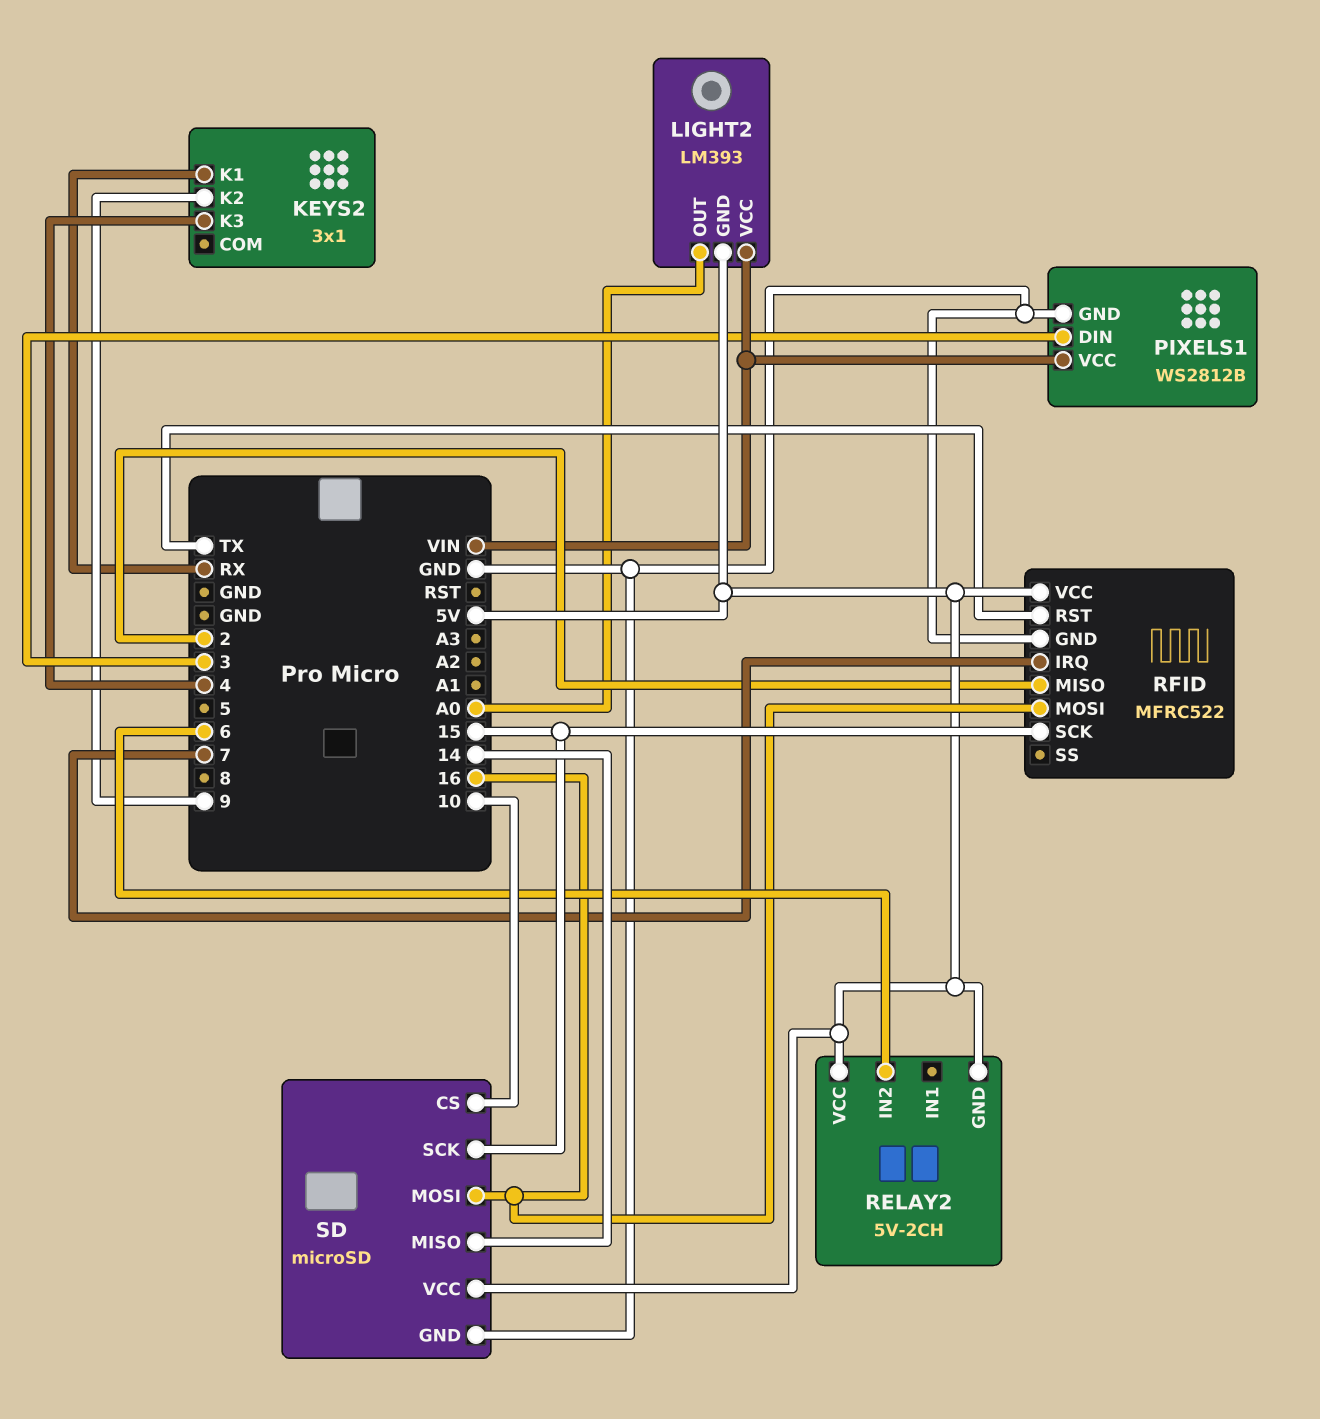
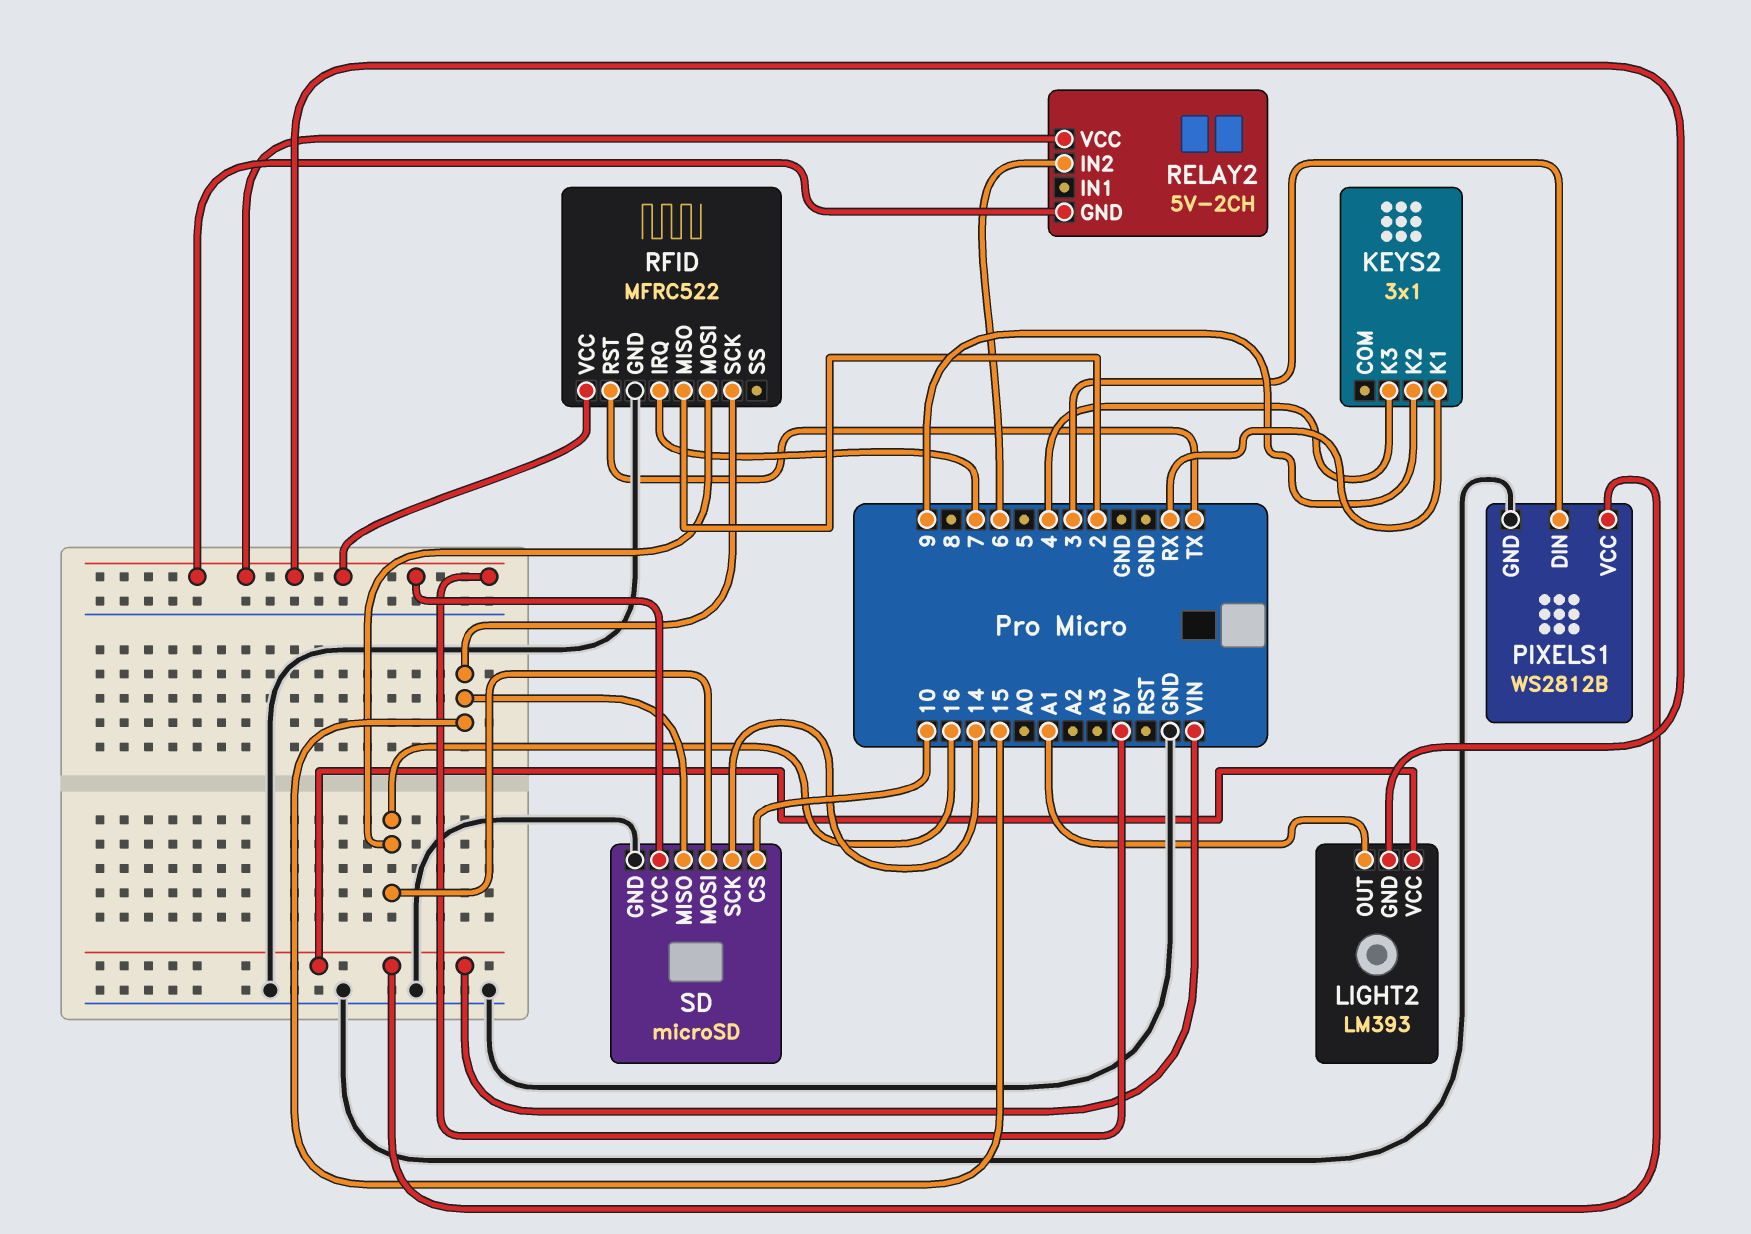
LIGHT2 pin OUT: A0 -> A1
SD pin MISO: 14 -> 15
SD pin SCK: 15 -> 14

